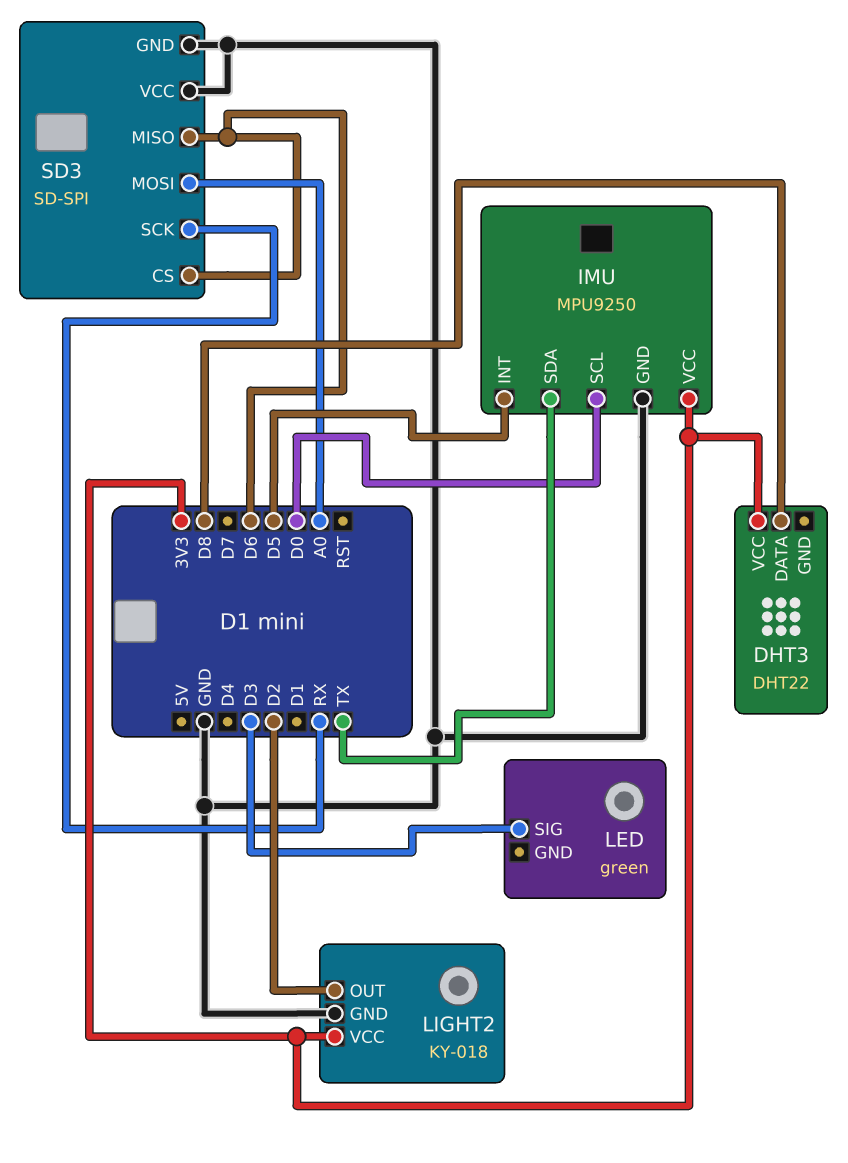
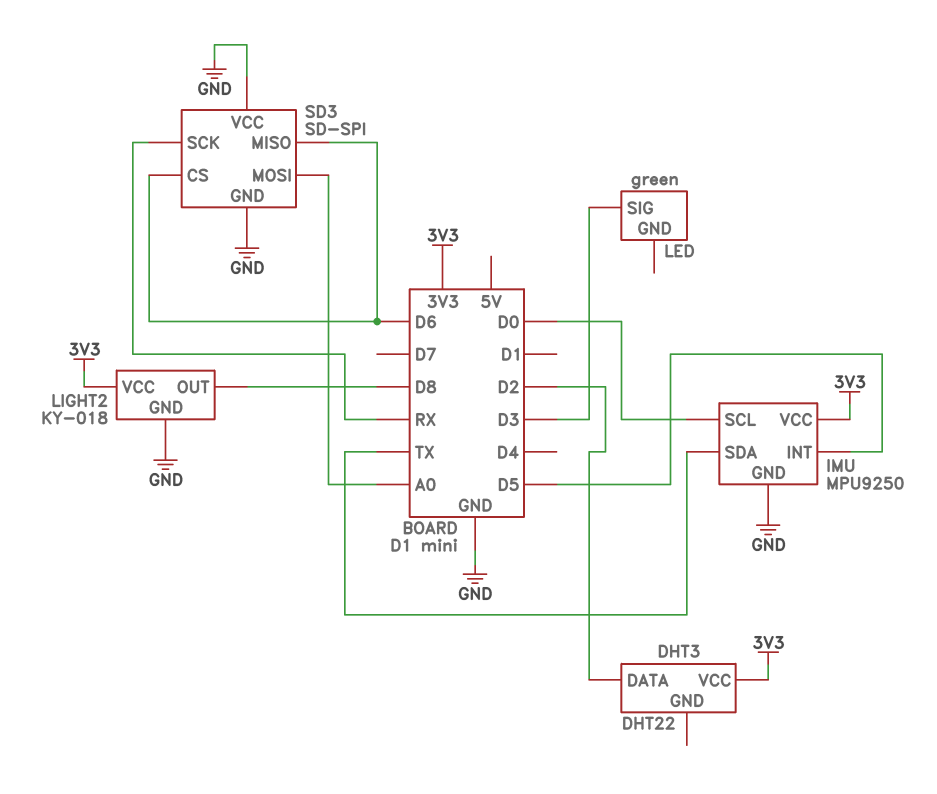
DHT3 pin DATA: D8 -> D2
LIGHT2 pin OUT: D2 -> D8

